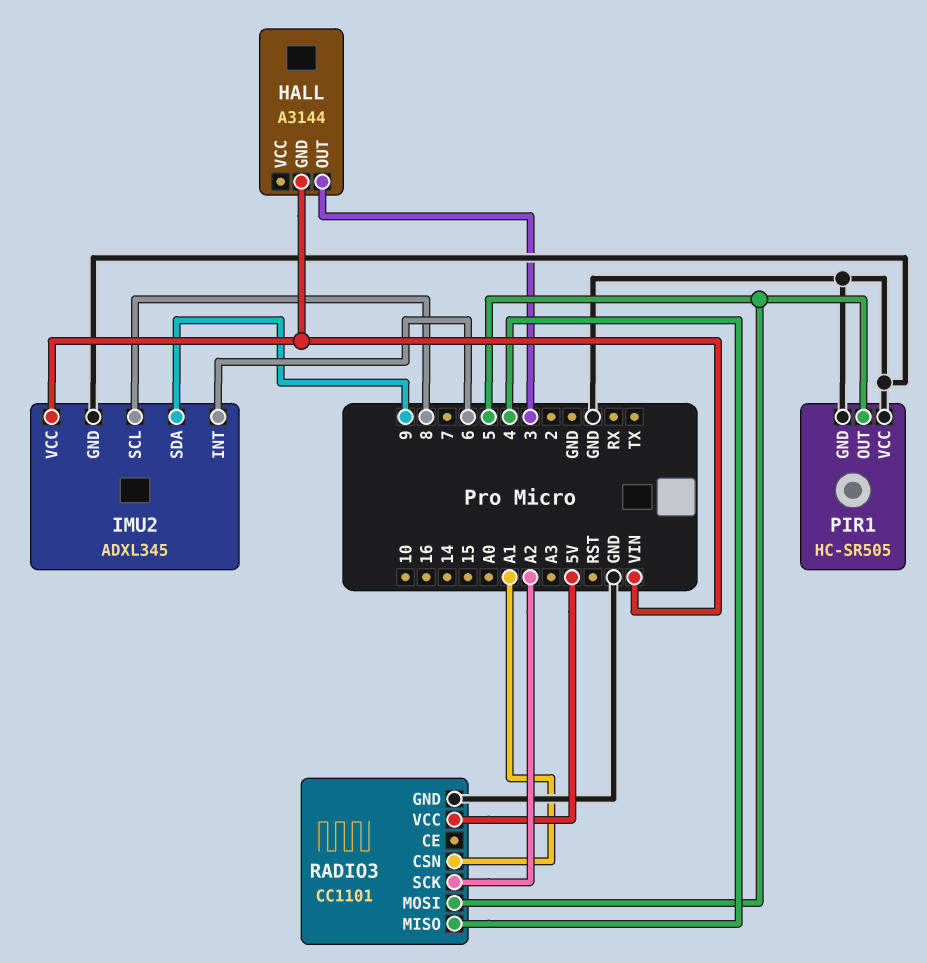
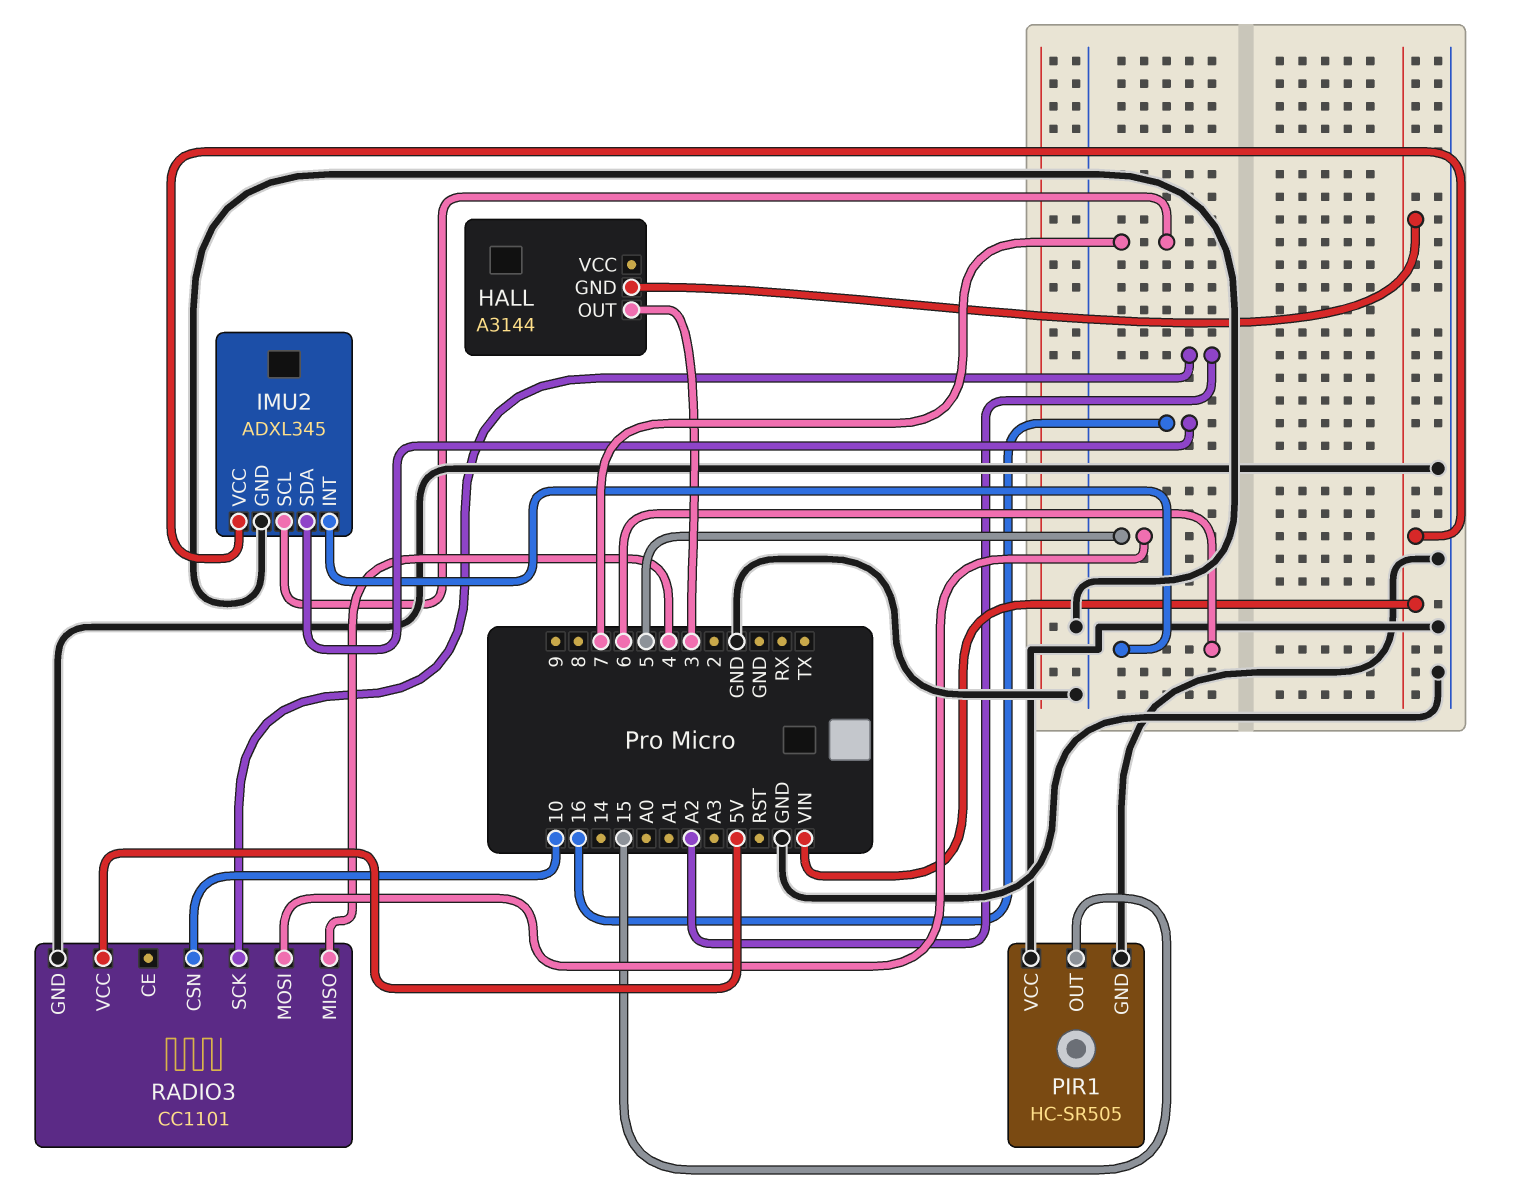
IMU2 pin SCL: 8 -> 7
IMU2 pin SDA: 9 -> 16
PIR1 pin OUT: 5 -> 15
RADIO3 pin CSN: A1 -> 10

